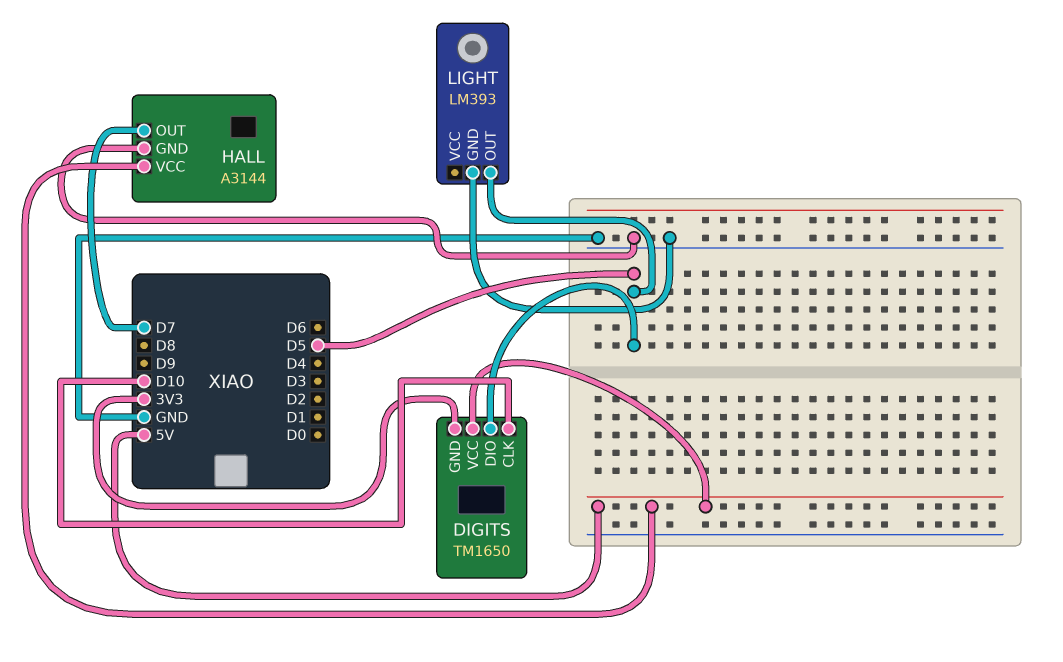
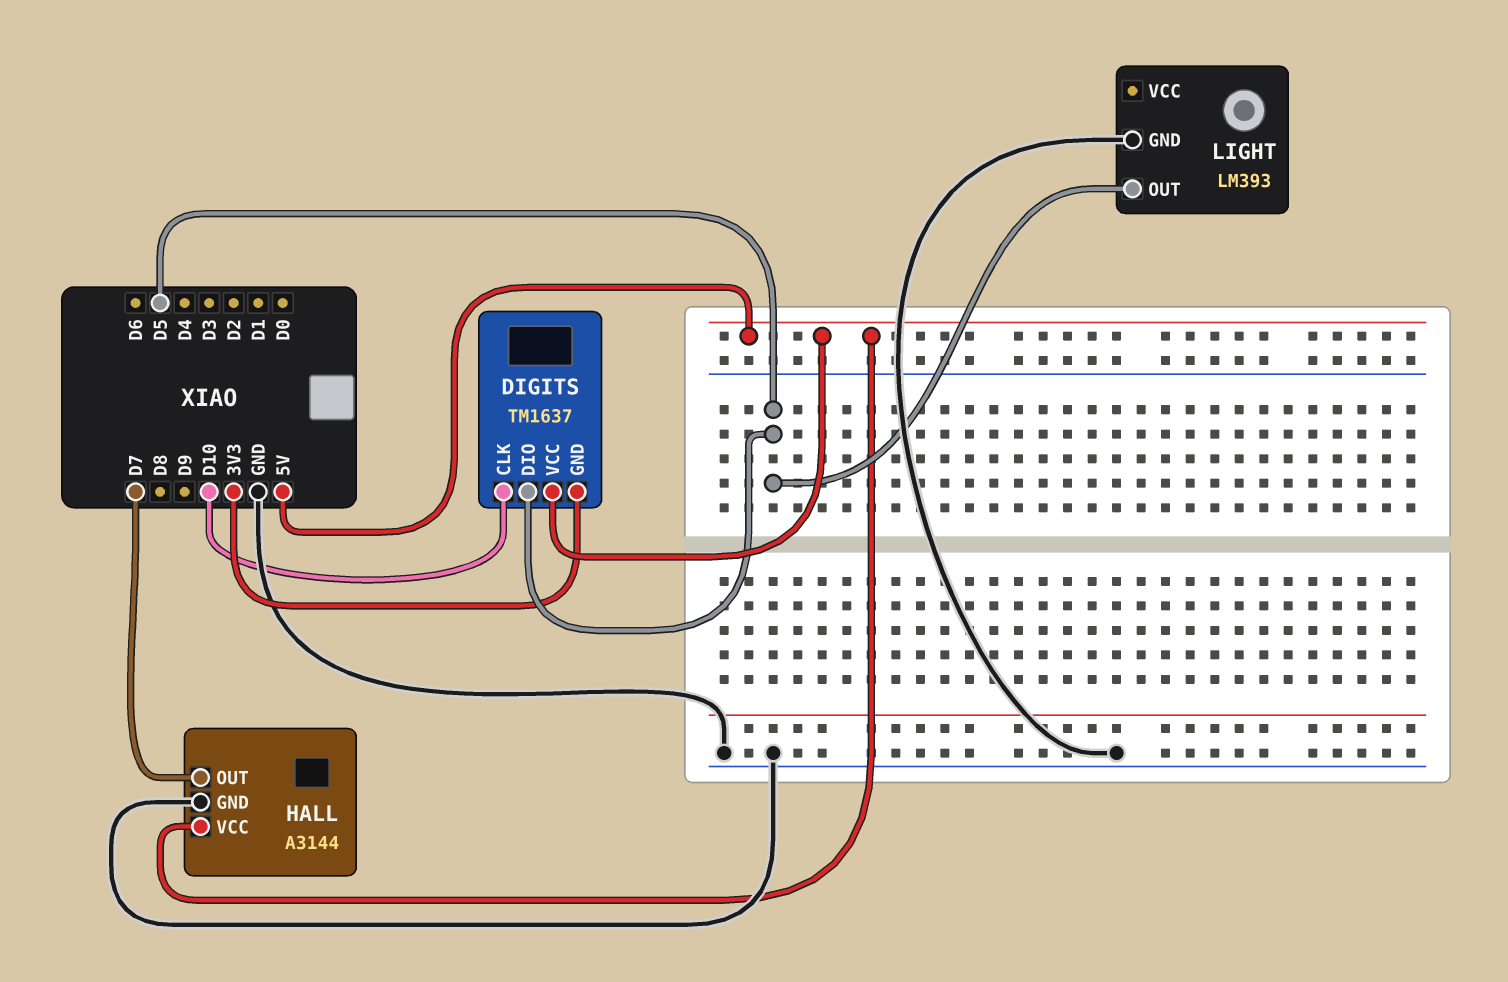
DIGITS: TM1650 -> TM1637

